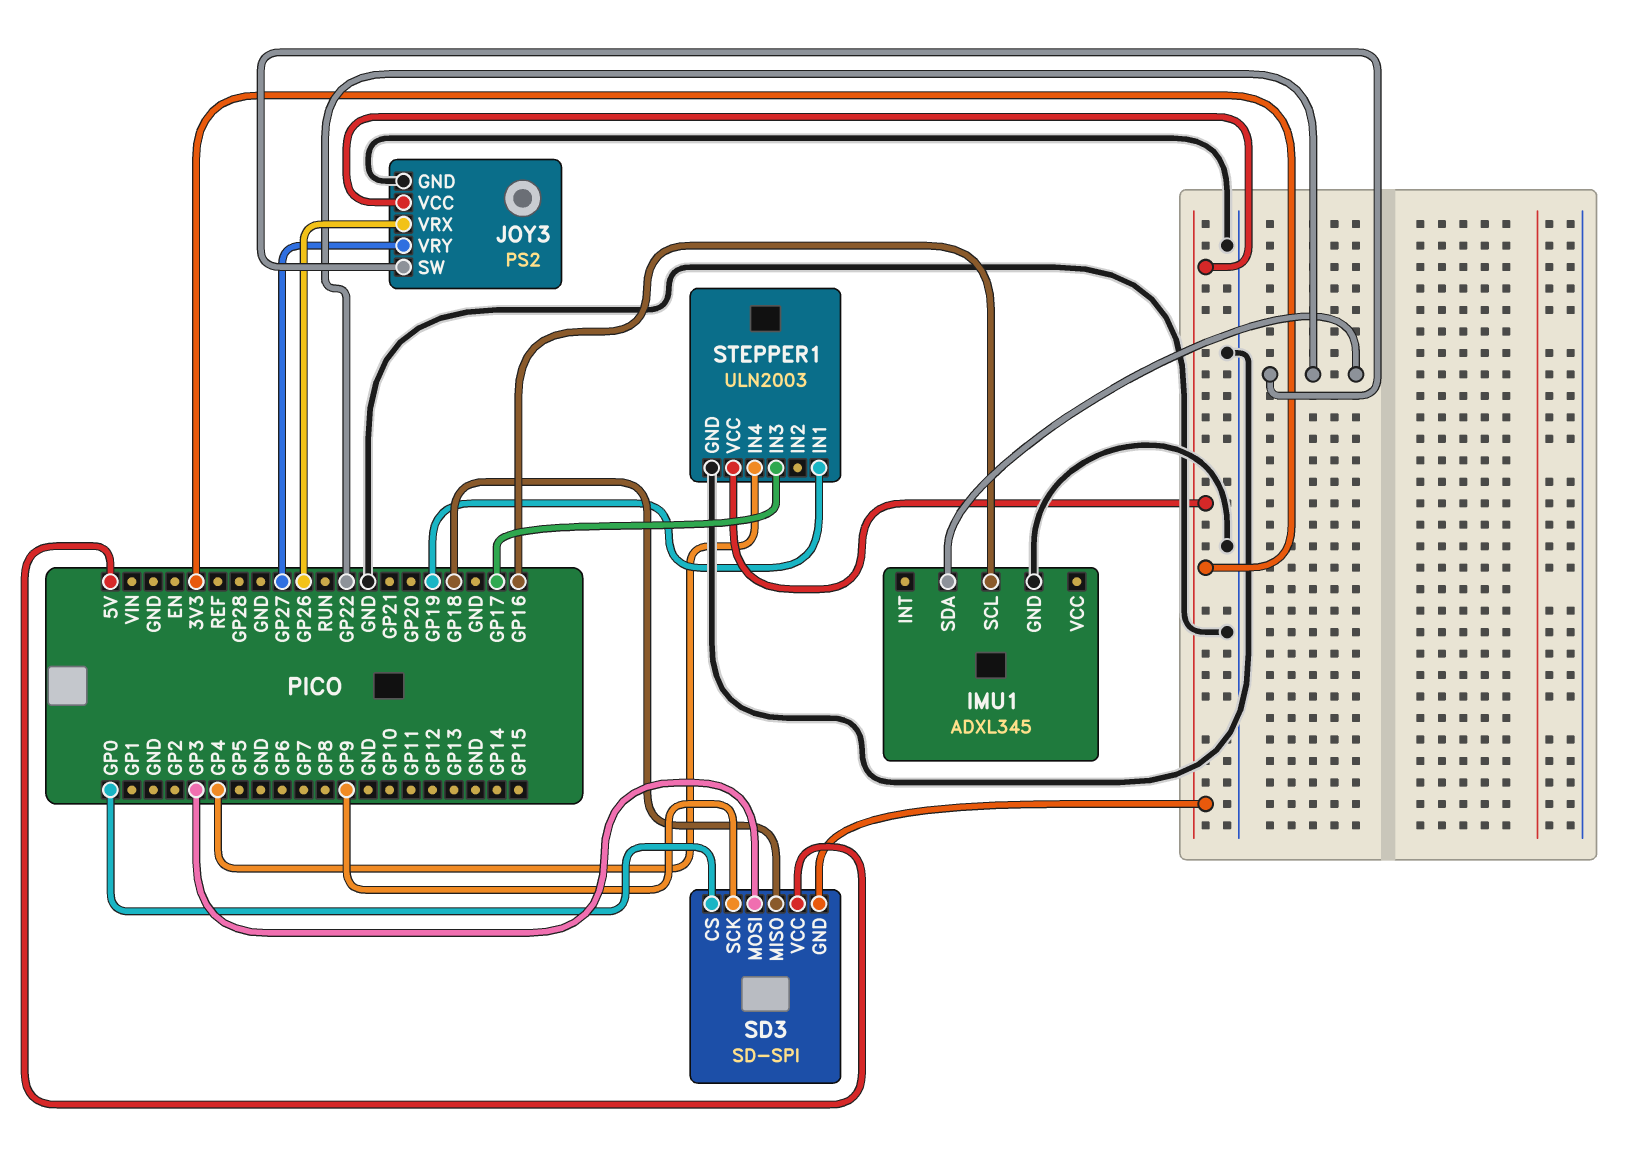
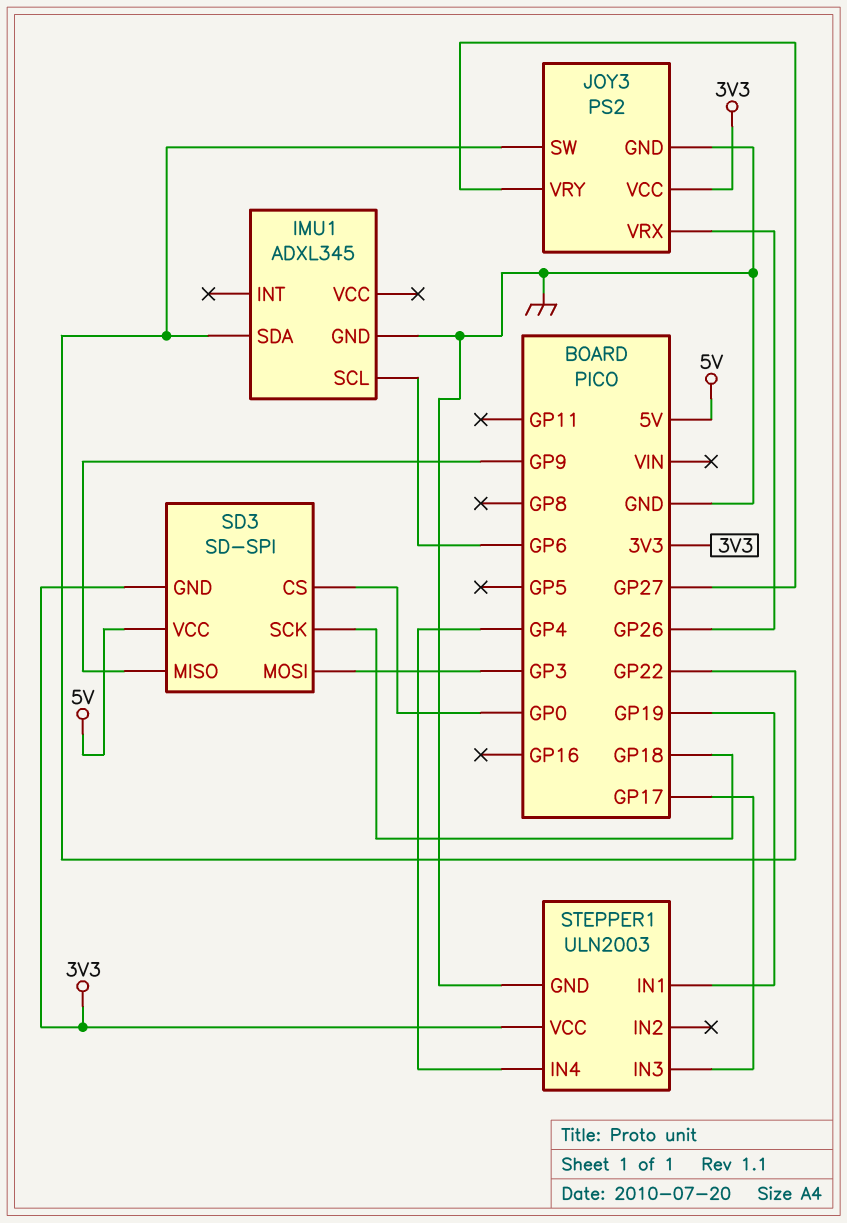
IMU1 pin SCL: GP16 -> GP6
SD3 pin MISO: GP18 -> GP9
SD3 pin SCK: GP9 -> GP18

